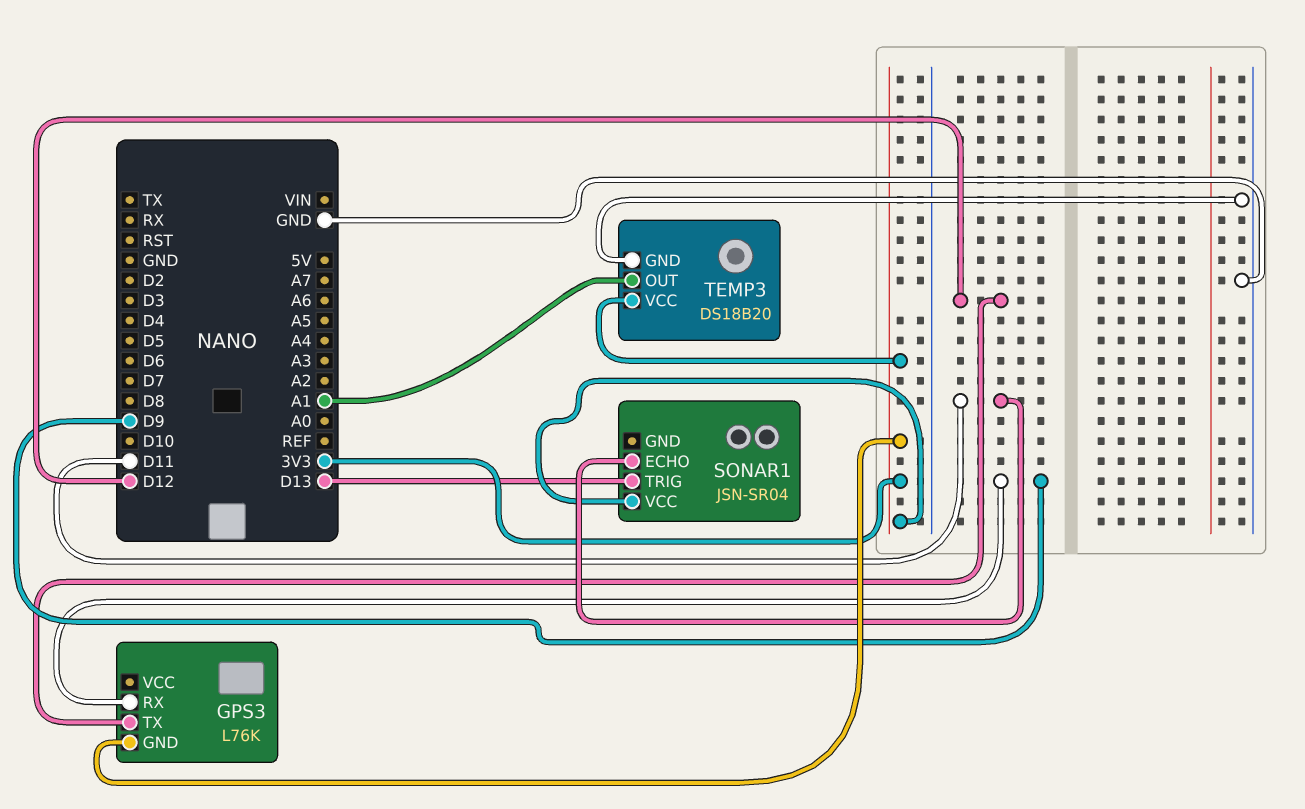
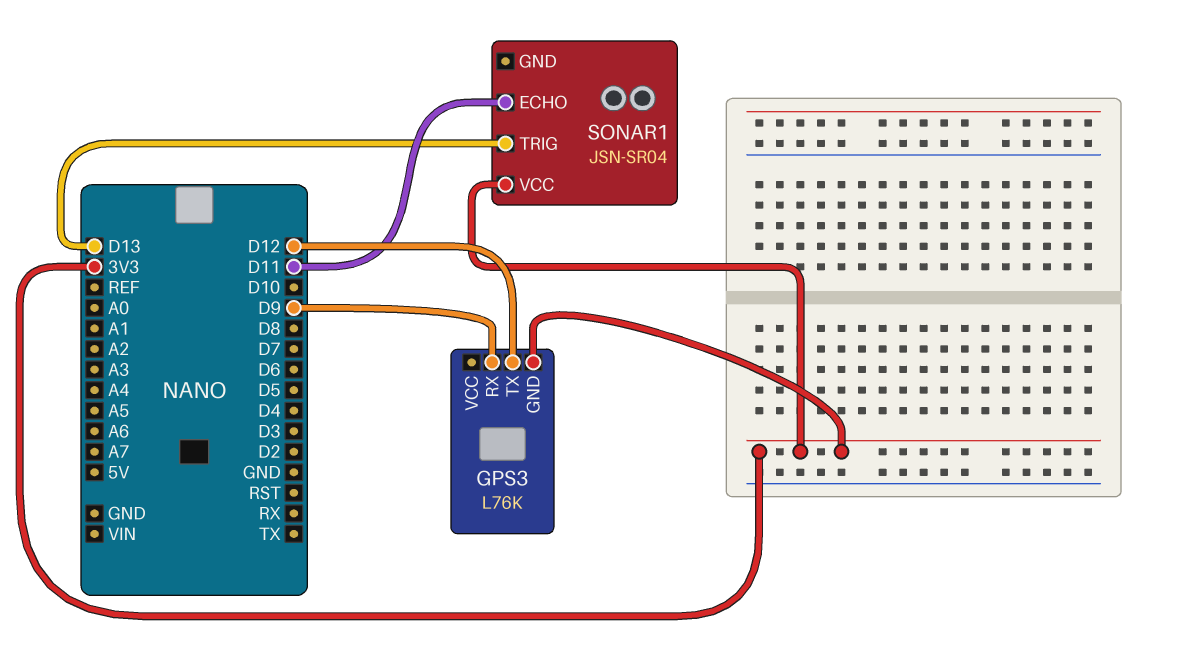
TEMP3: DS18B20 -> none
TEMP3 pin GND: GND -> none
TEMP3 pin OUT: A1 -> none
TEMP3 pin VCC: 3V3 -> none

